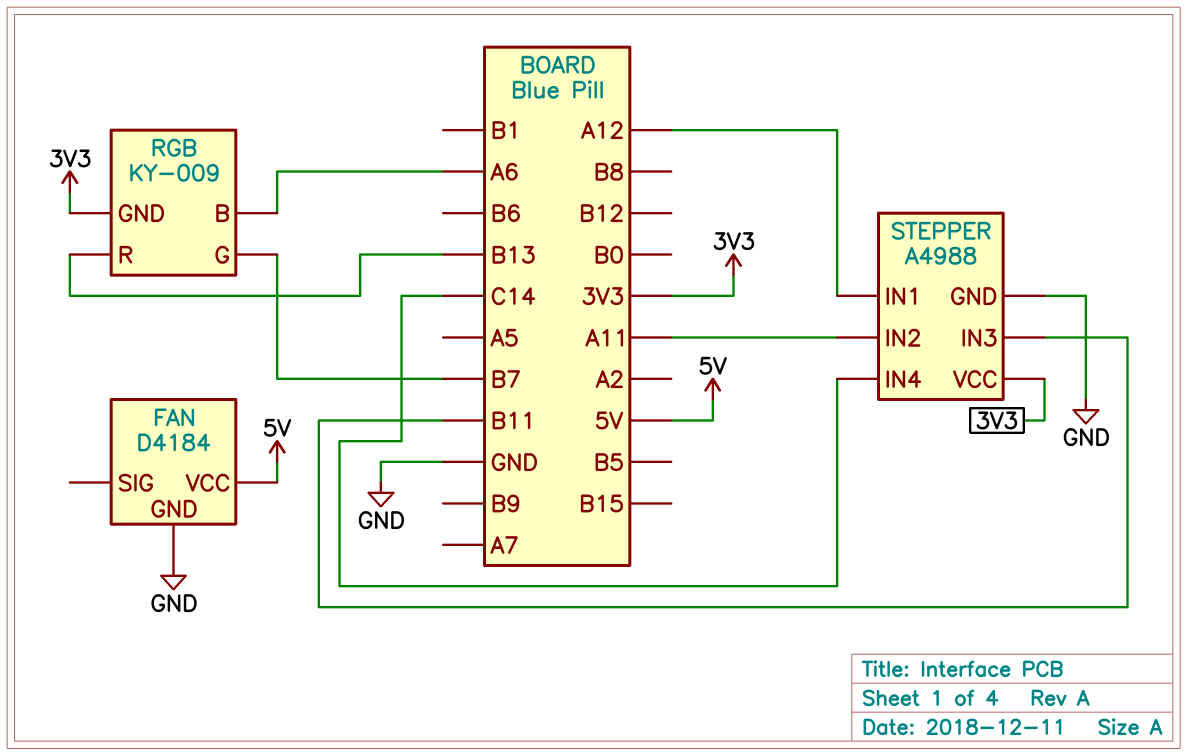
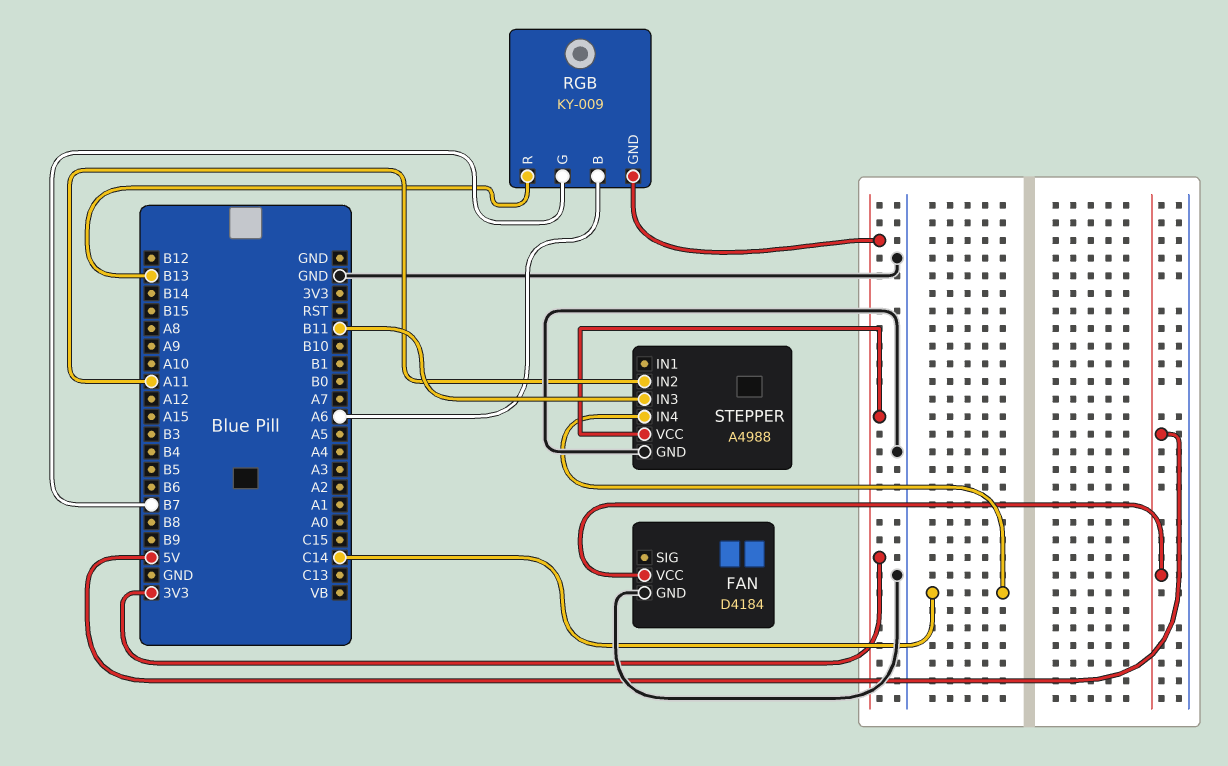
STEPPER pin IN1: A12 -> none

